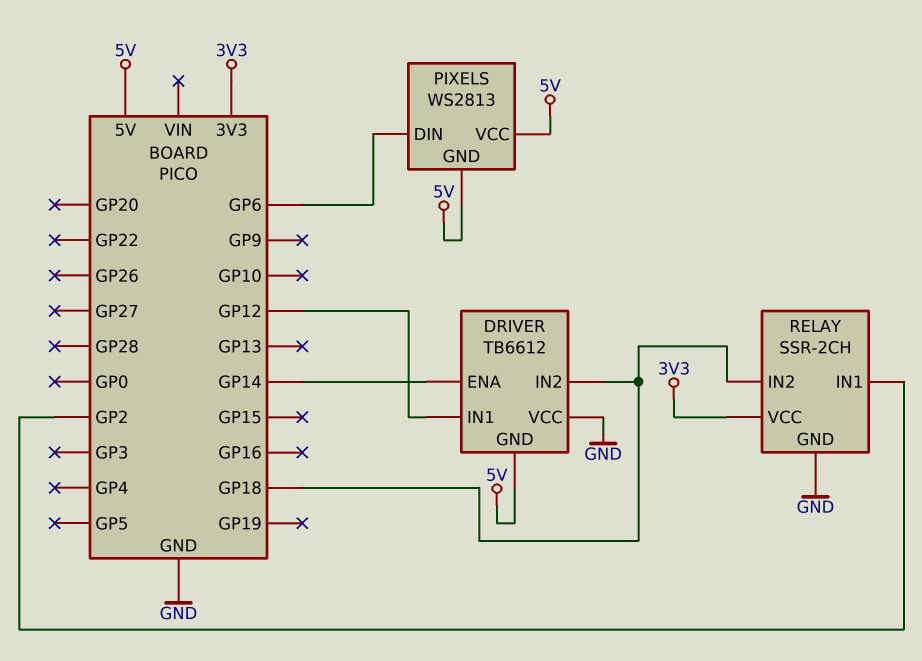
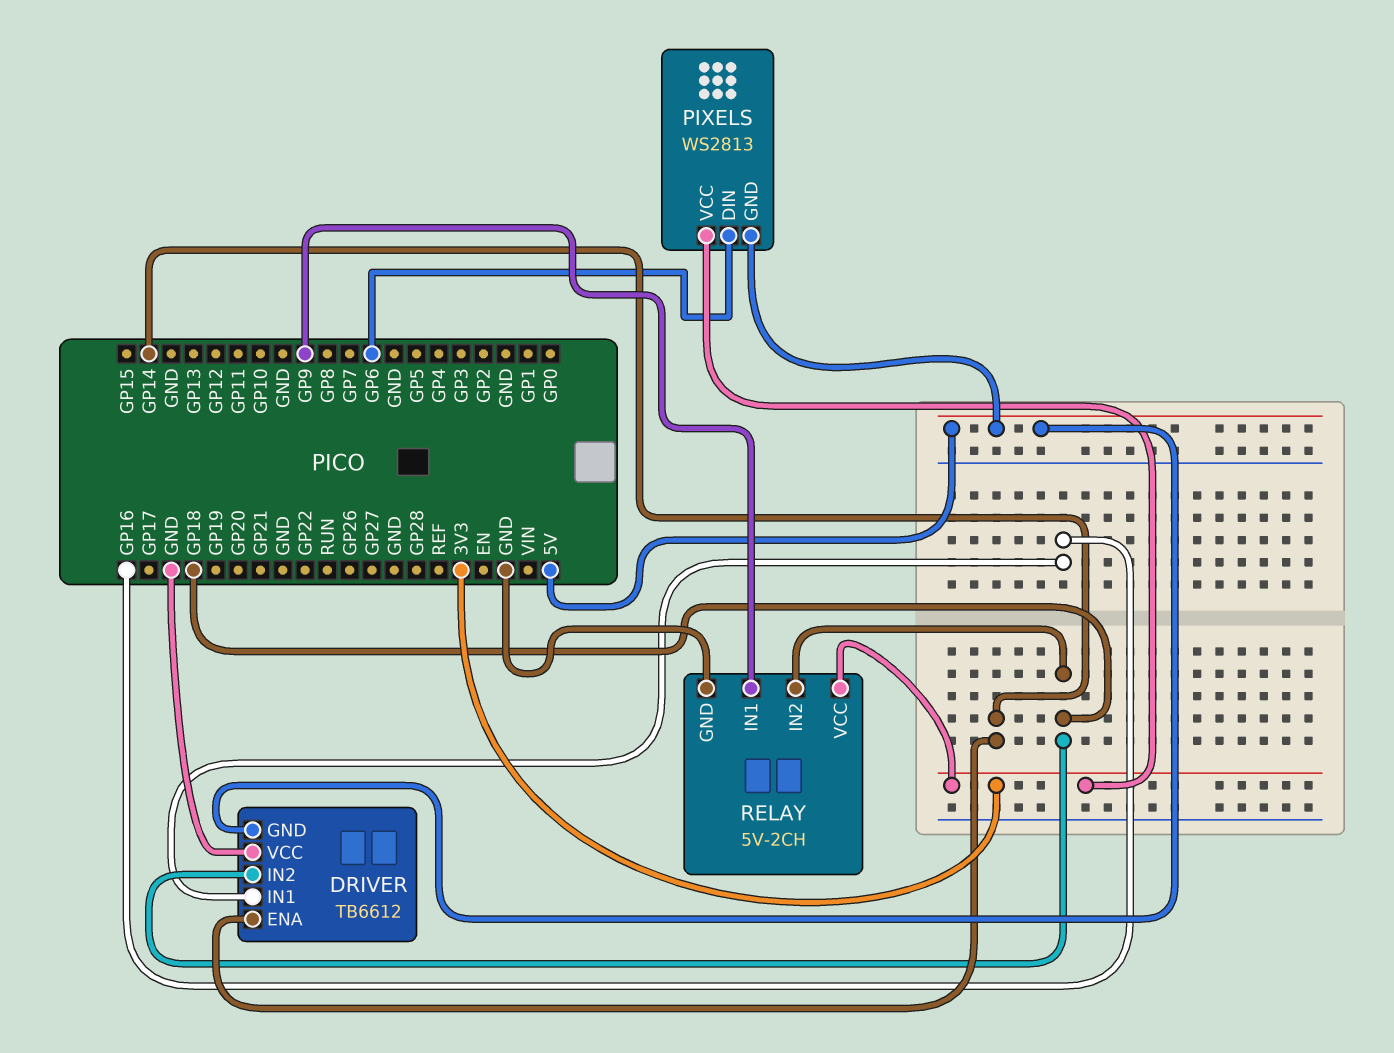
DRIVER pin IN1: GP12 -> GP16
PIXELS pin VCC: 5V -> 3V3
RELAY: SSR-2CH -> 5V-2CH
RELAY pin IN1: GP2 -> GP9

